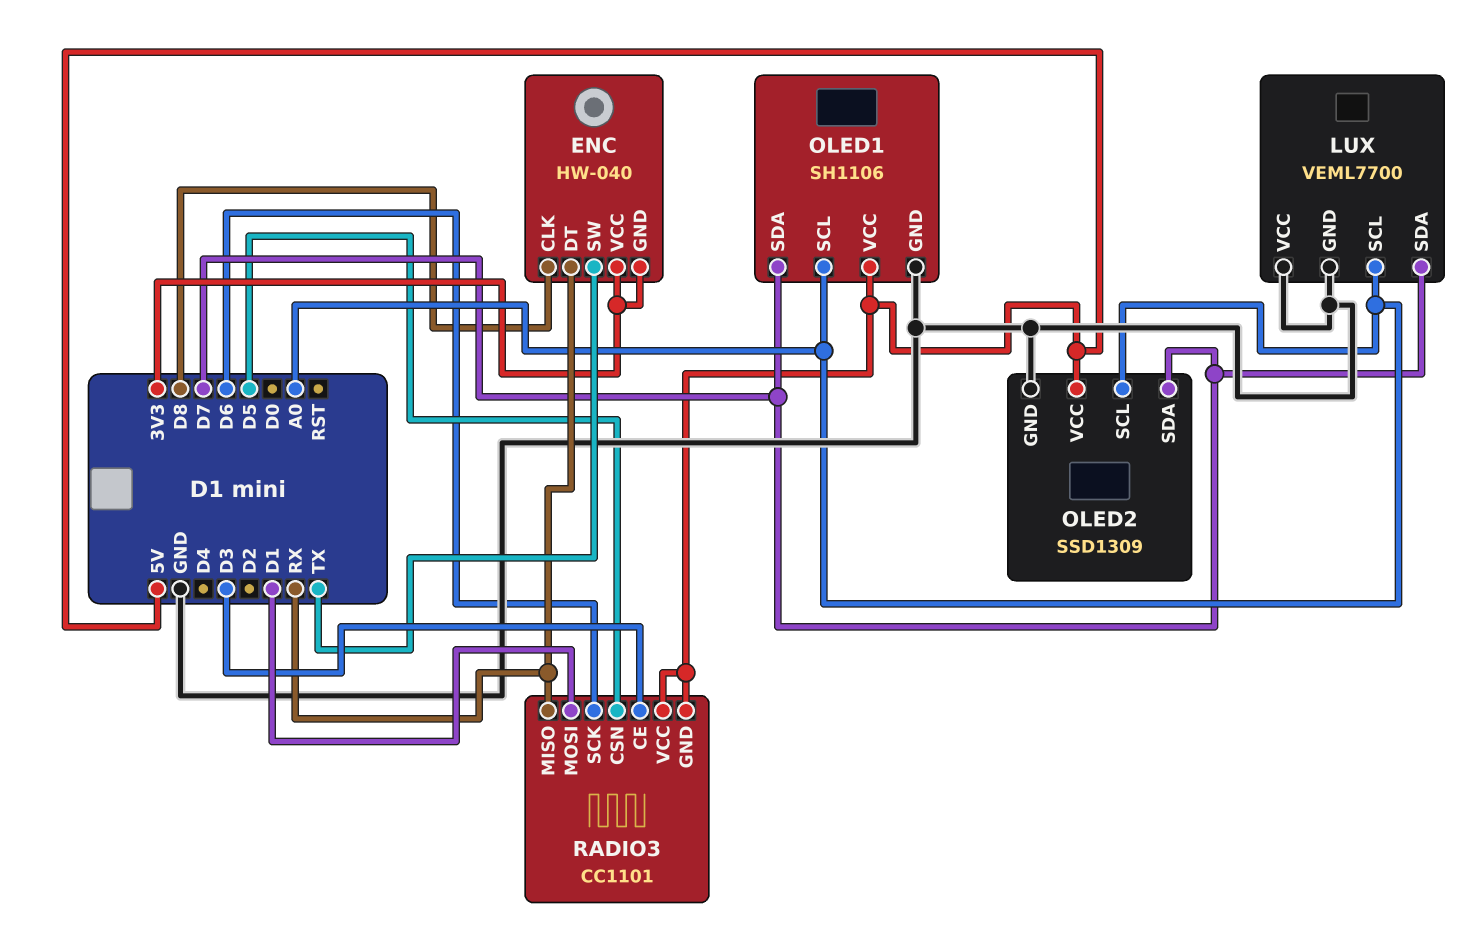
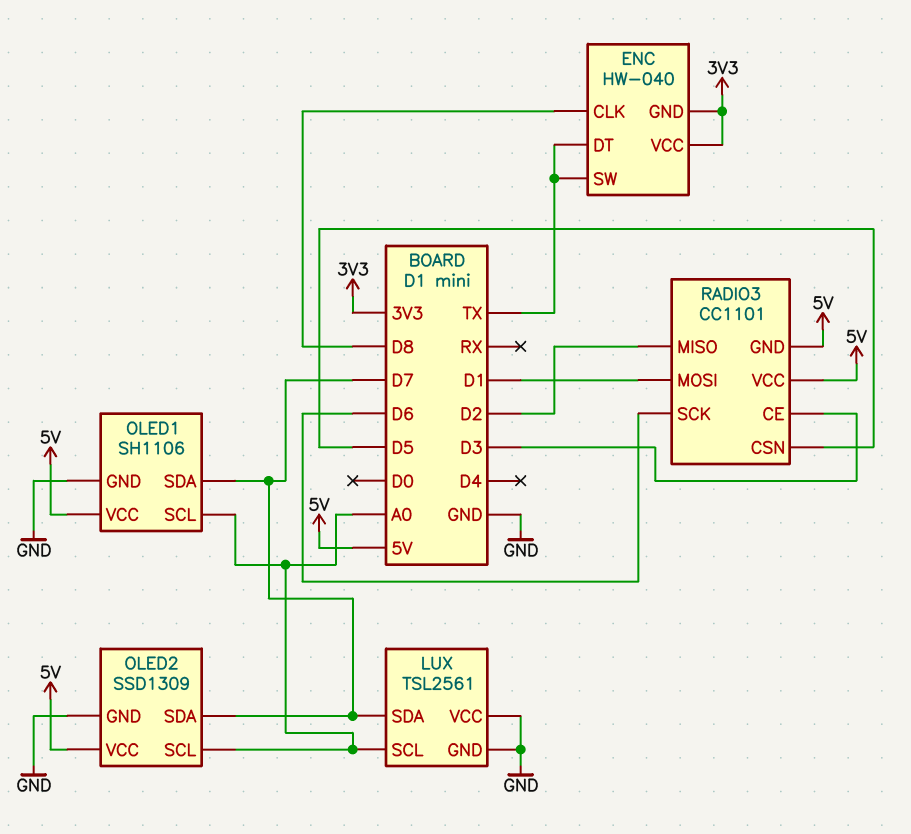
ENC pin DT: RX -> TX
LUX: VEML7700 -> TSL2561
RADIO3 pin MISO: RX -> D2

